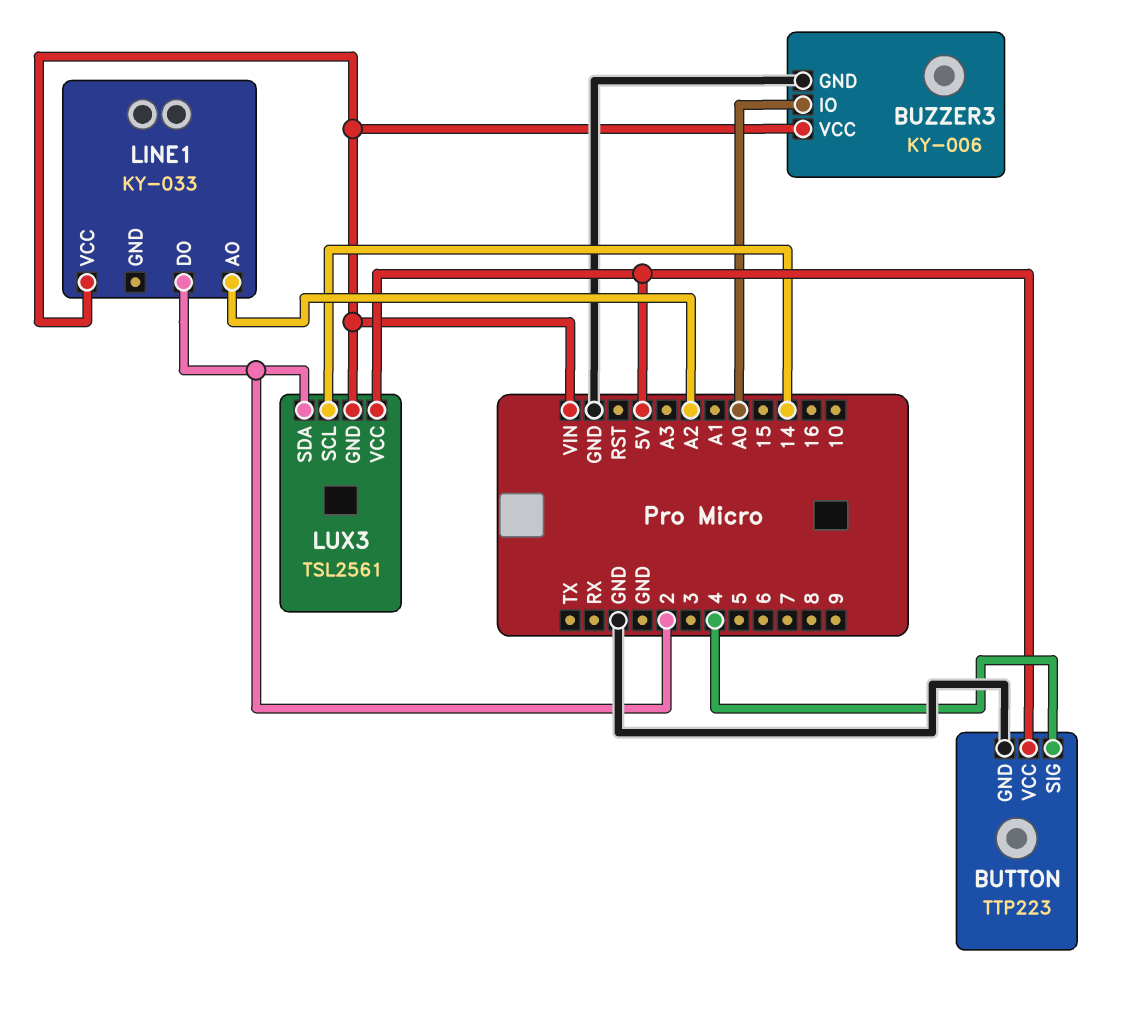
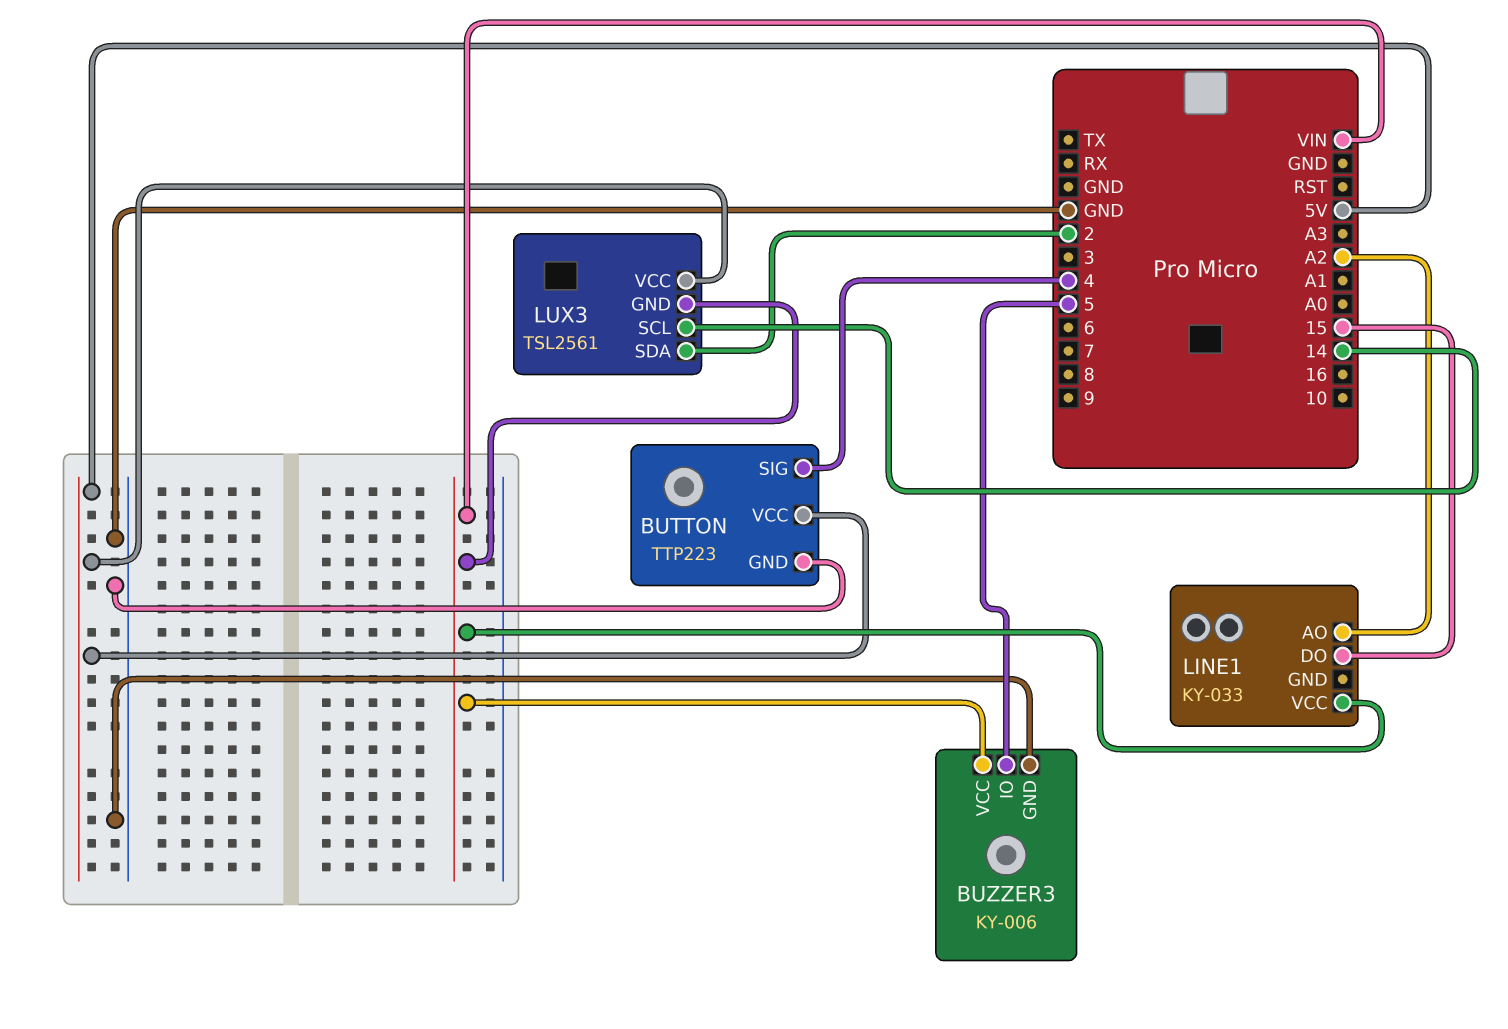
BUZZER3 pin IO: A0 -> 5
LINE1 pin DO: 2 -> 15

